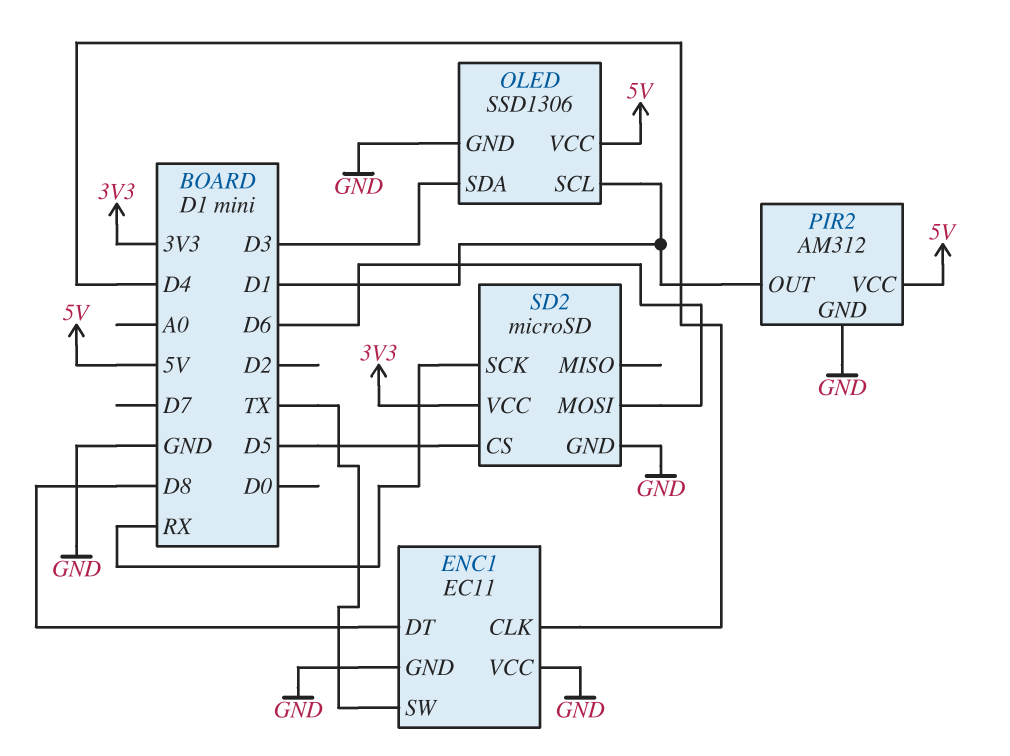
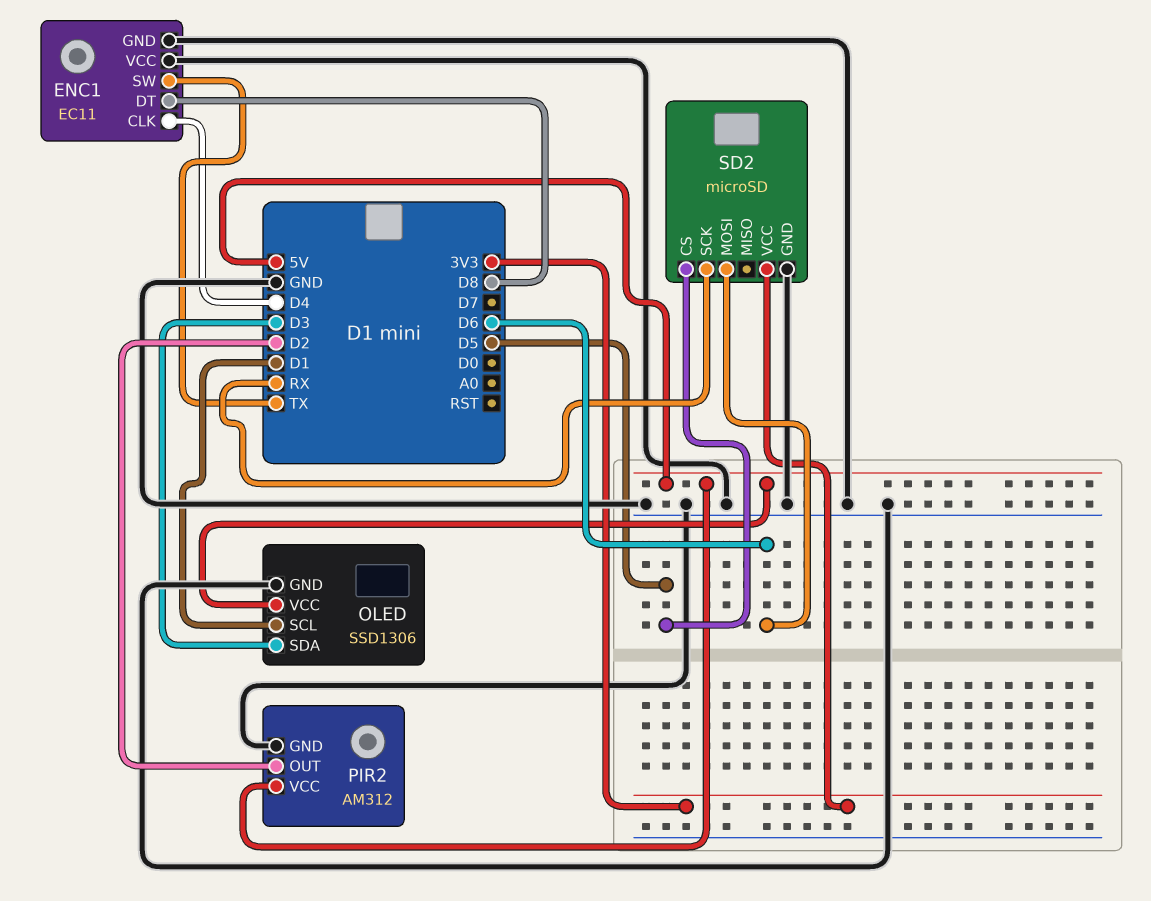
PIR2 pin OUT: D1 -> D2

